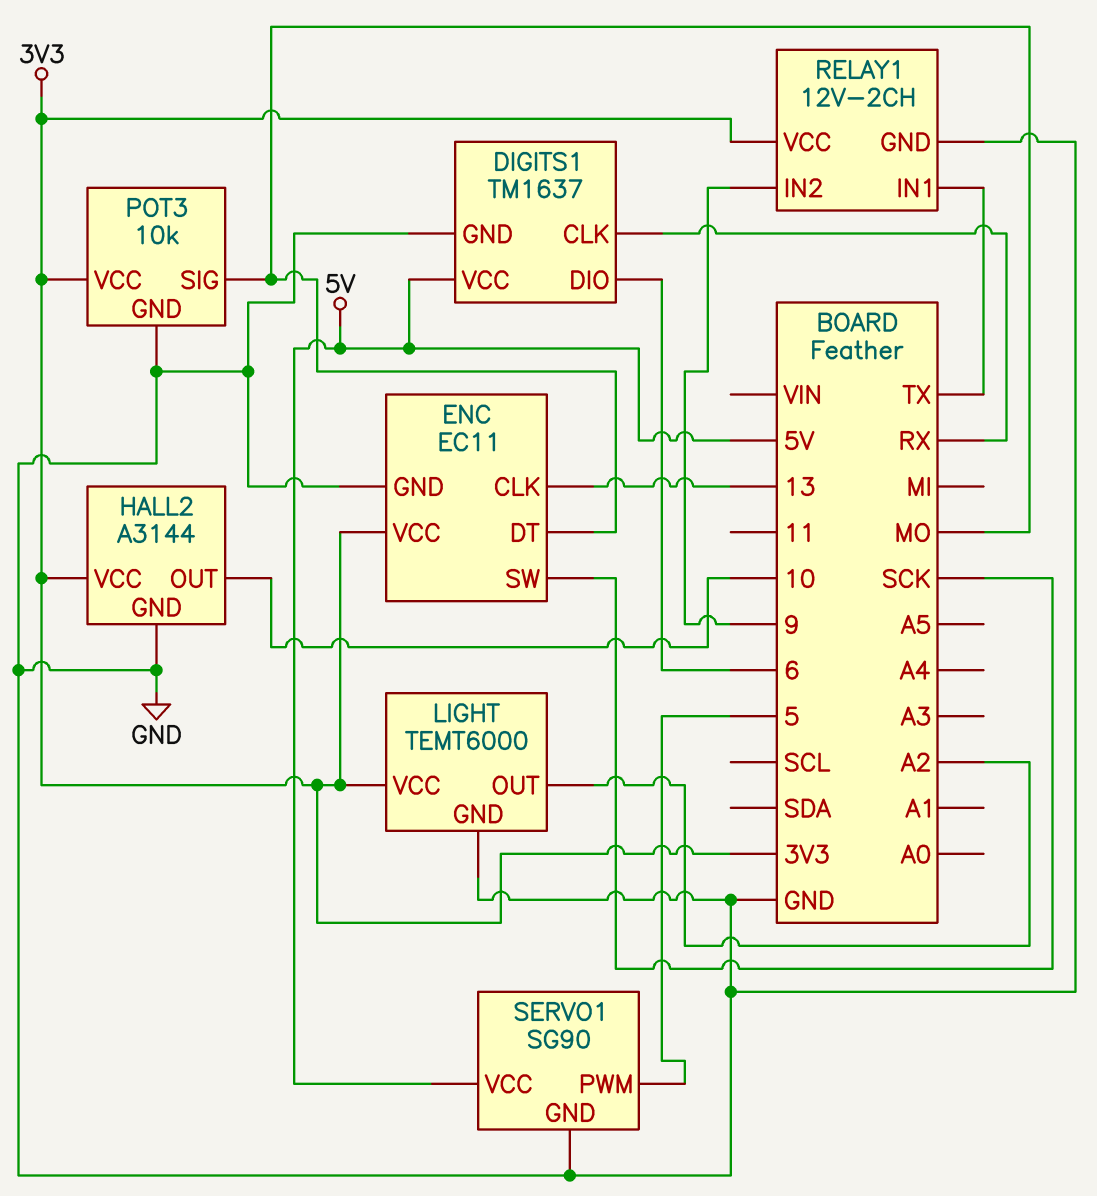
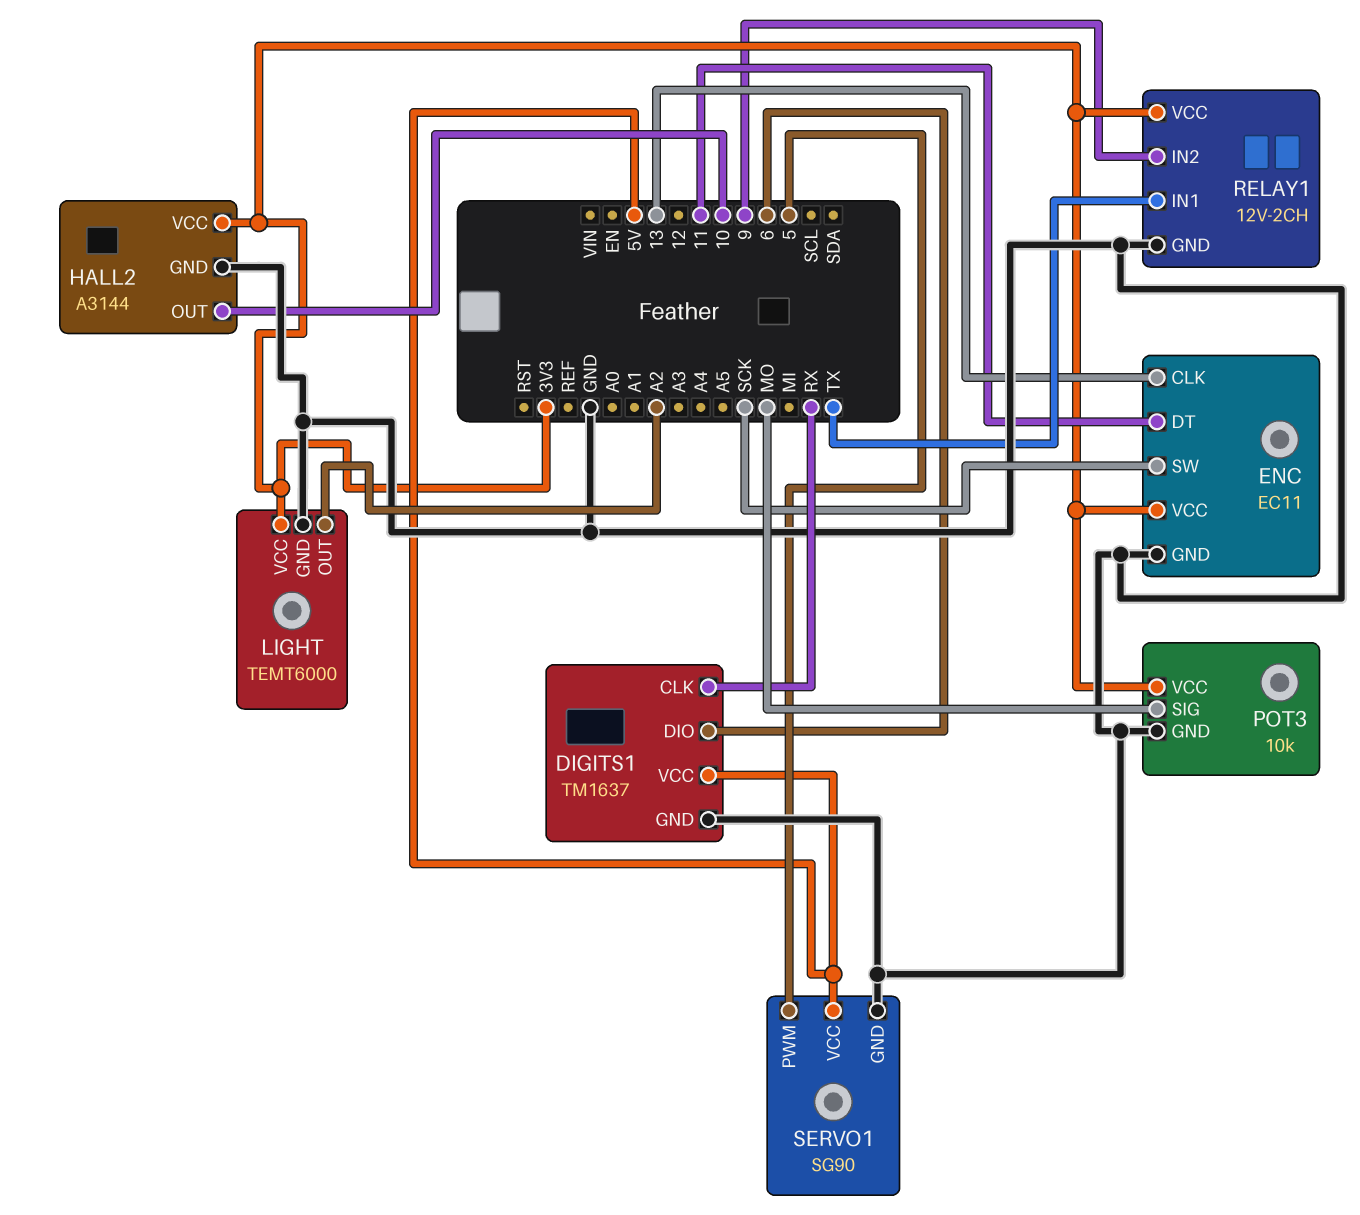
ENC pin DT: MO -> 11

